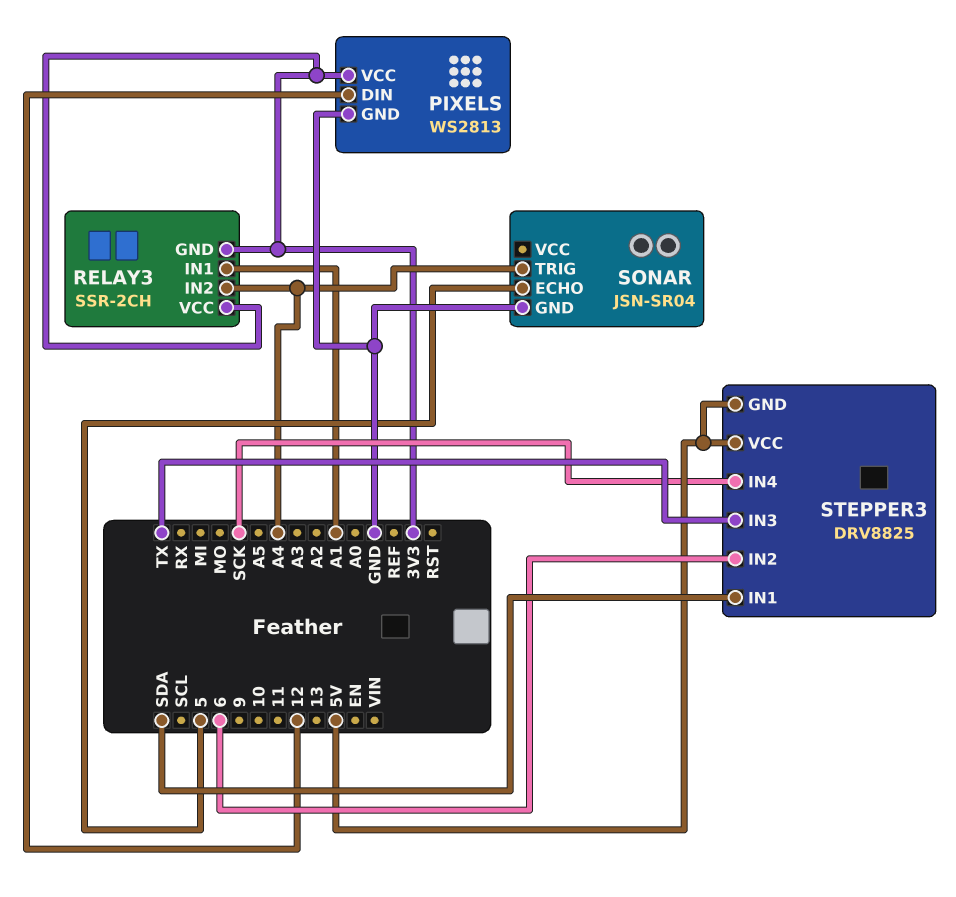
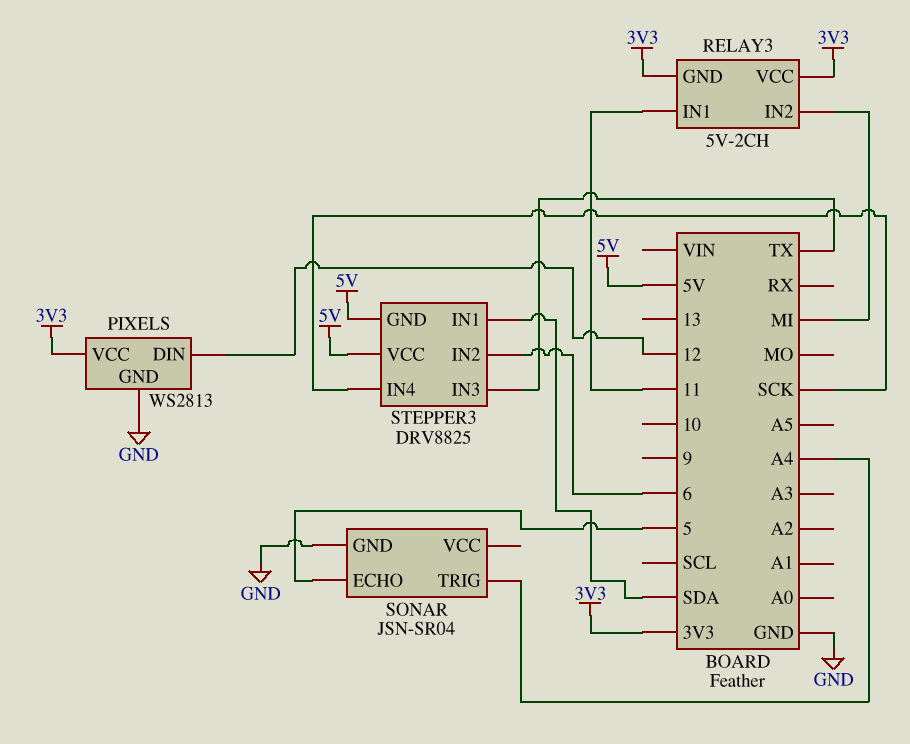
RELAY3: SSR-2CH -> 5V-2CH
RELAY3 pin IN1: A1 -> 11
RELAY3 pin IN2: A4 -> MI

